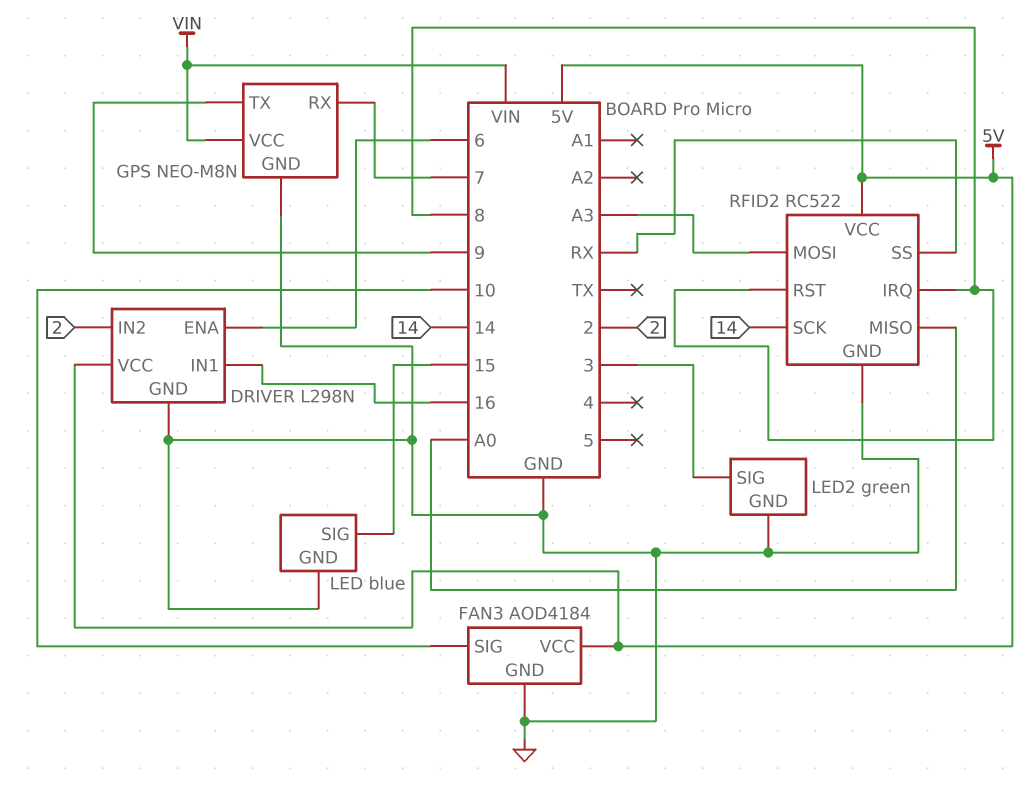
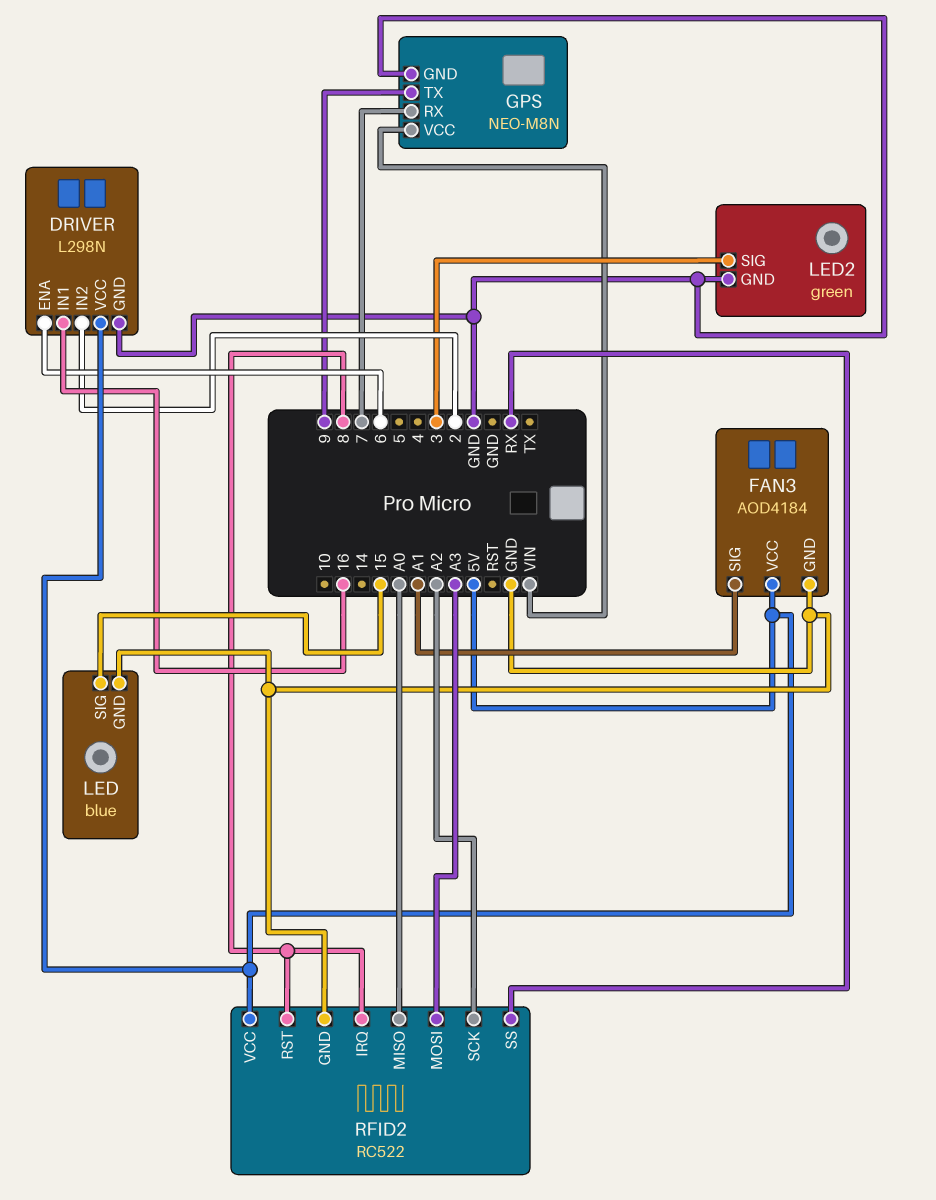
FAN3 pin SIG: 10 -> A1
RFID2 pin SCK: 14 -> A2

